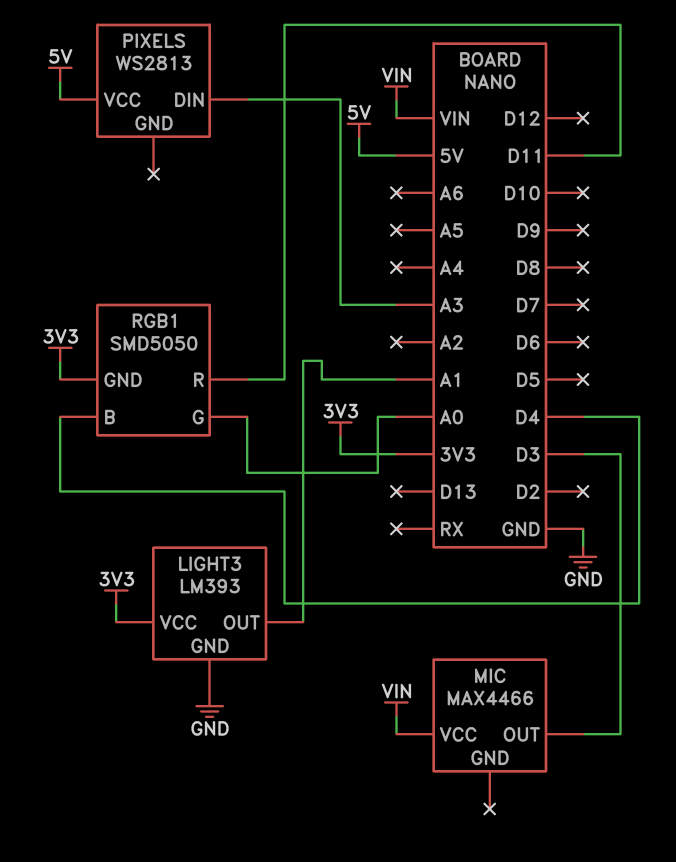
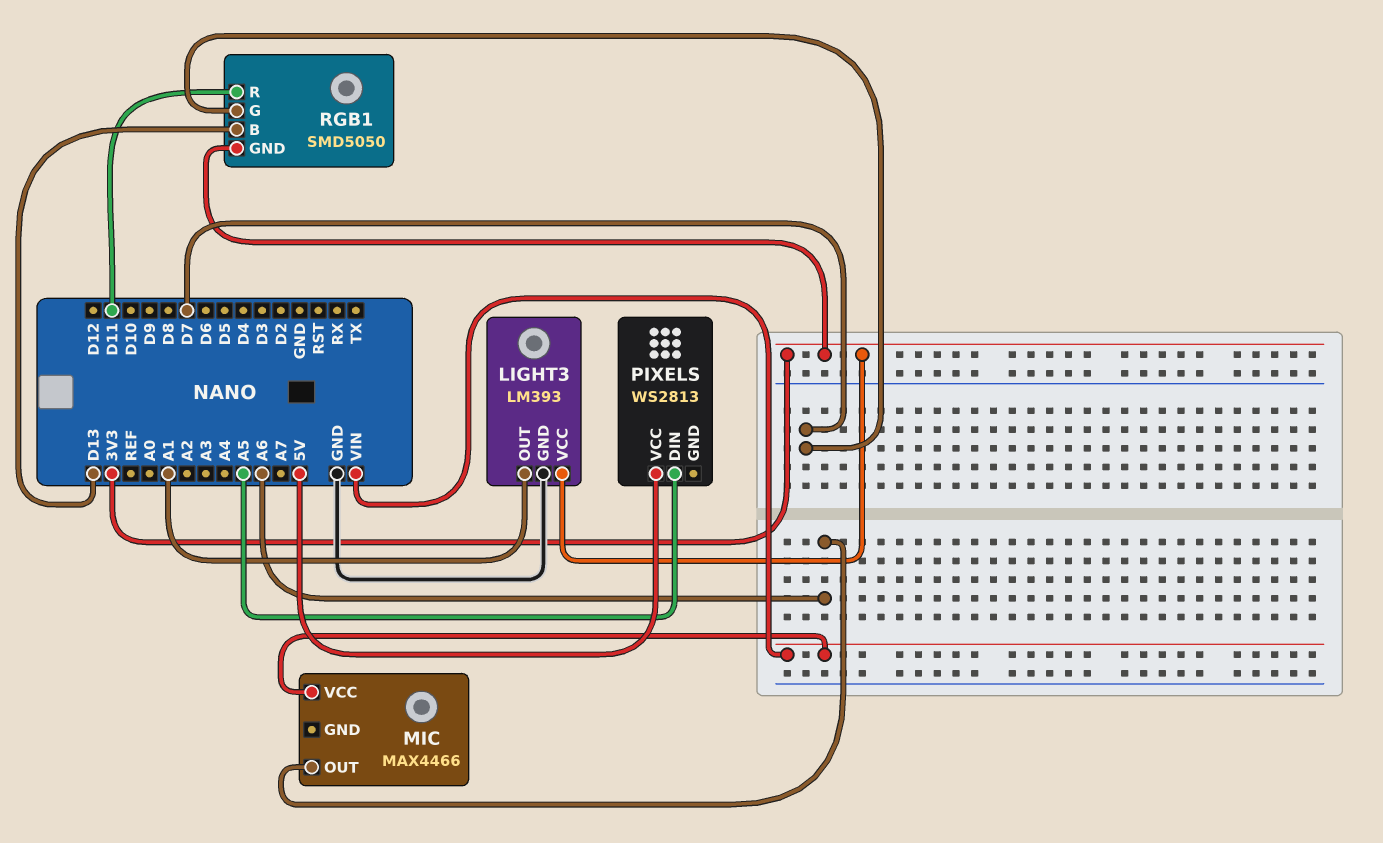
MIC pin OUT: D3 -> A6
PIXELS pin DIN: A3 -> A5
RGB1 pin B: D4 -> D13
RGB1 pin G: A0 -> D7

